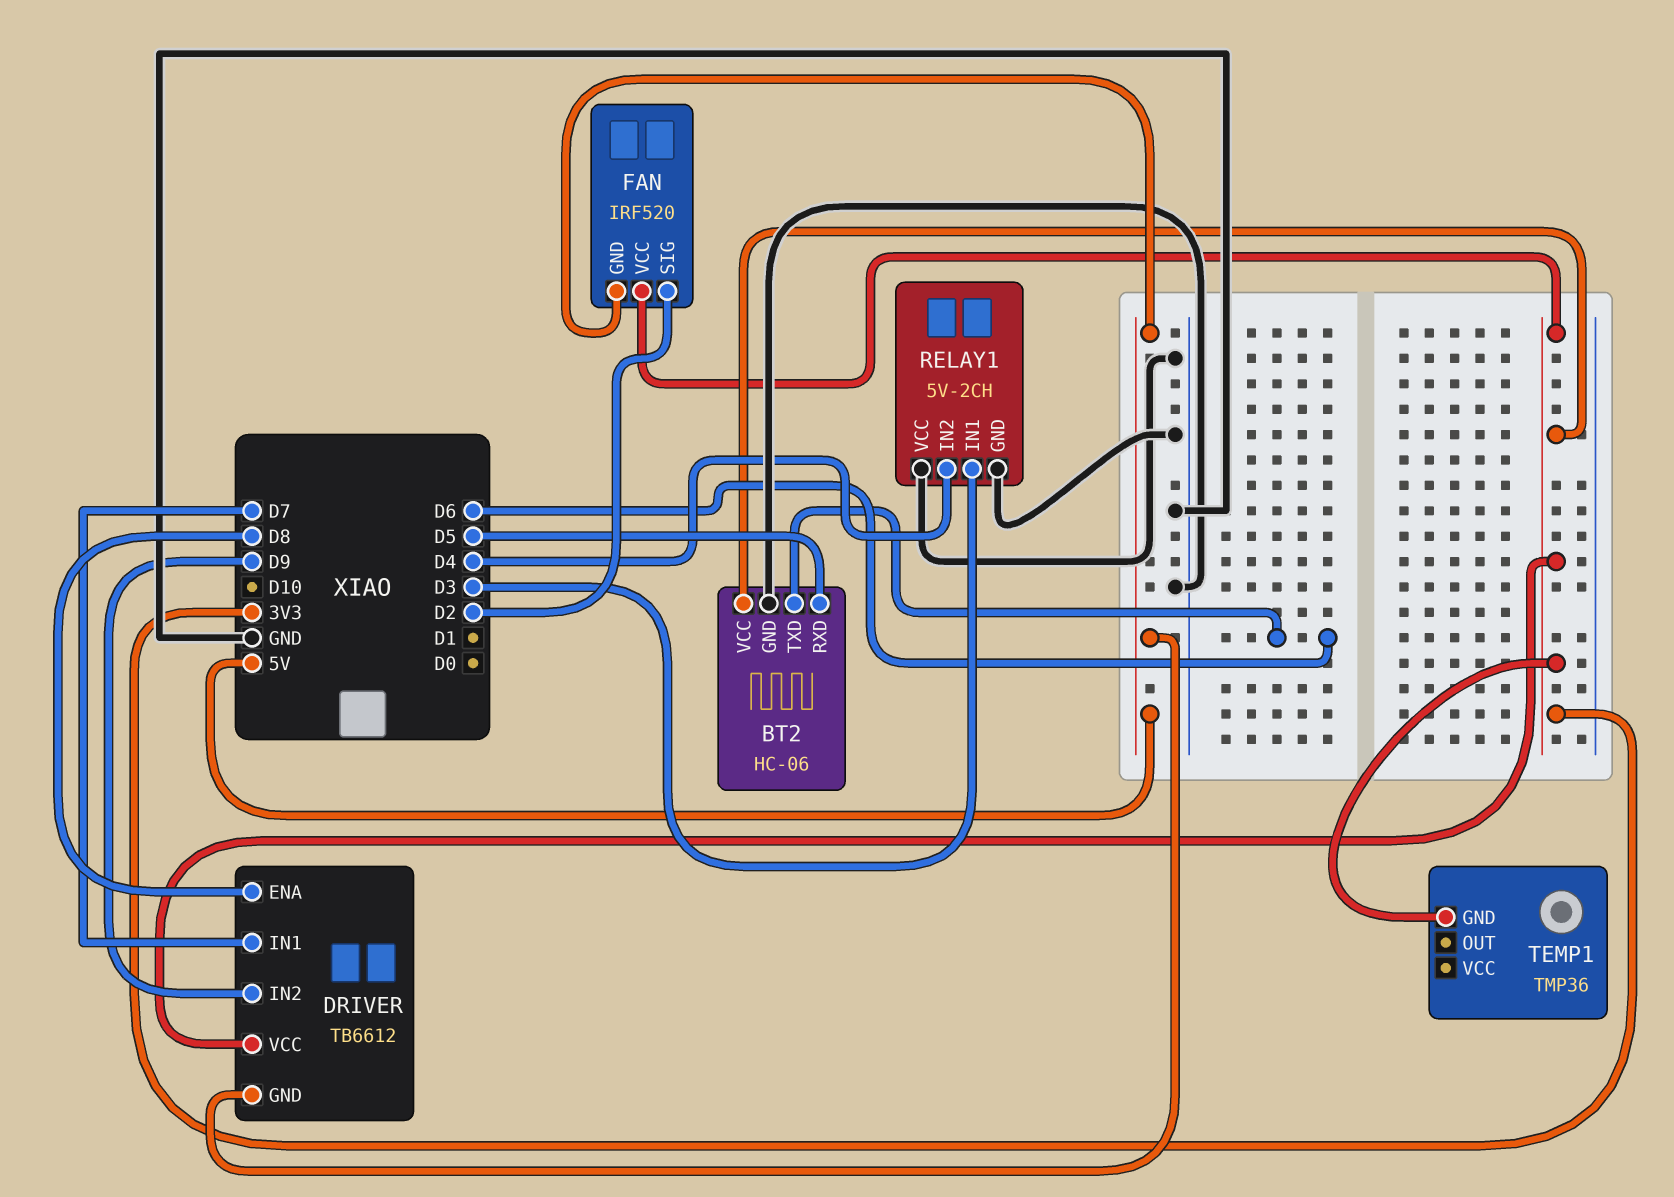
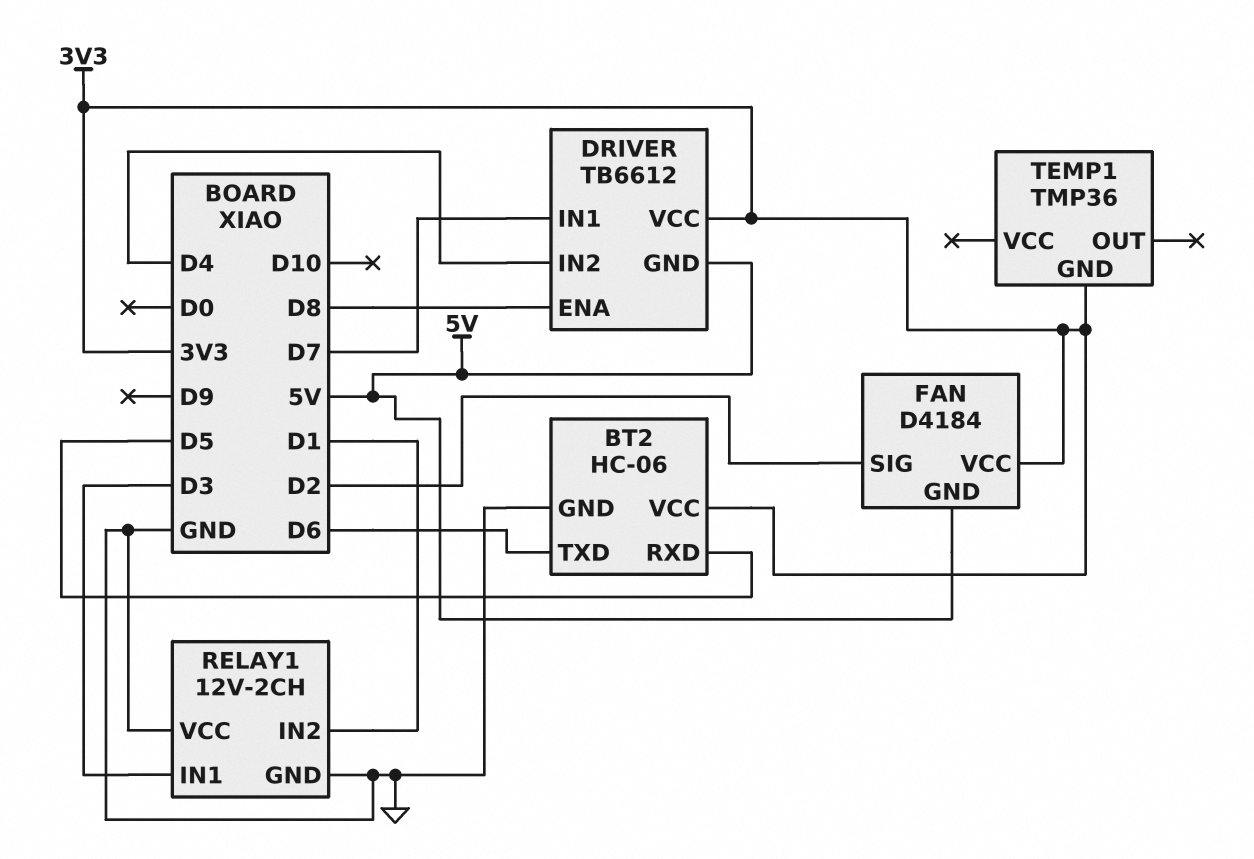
DRIVER pin IN2: D9 -> D4
FAN: IRF520 -> D4184
RELAY1: 5V-2CH -> 12V-2CH
RELAY1 pin IN2: D4 -> D1

